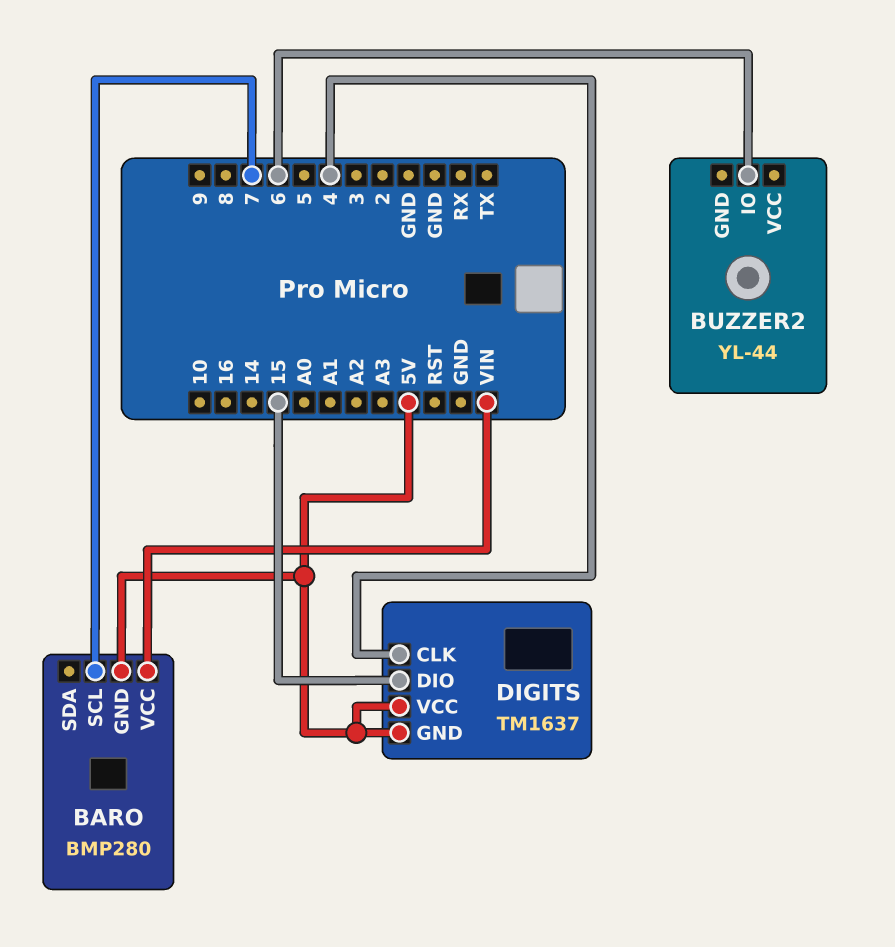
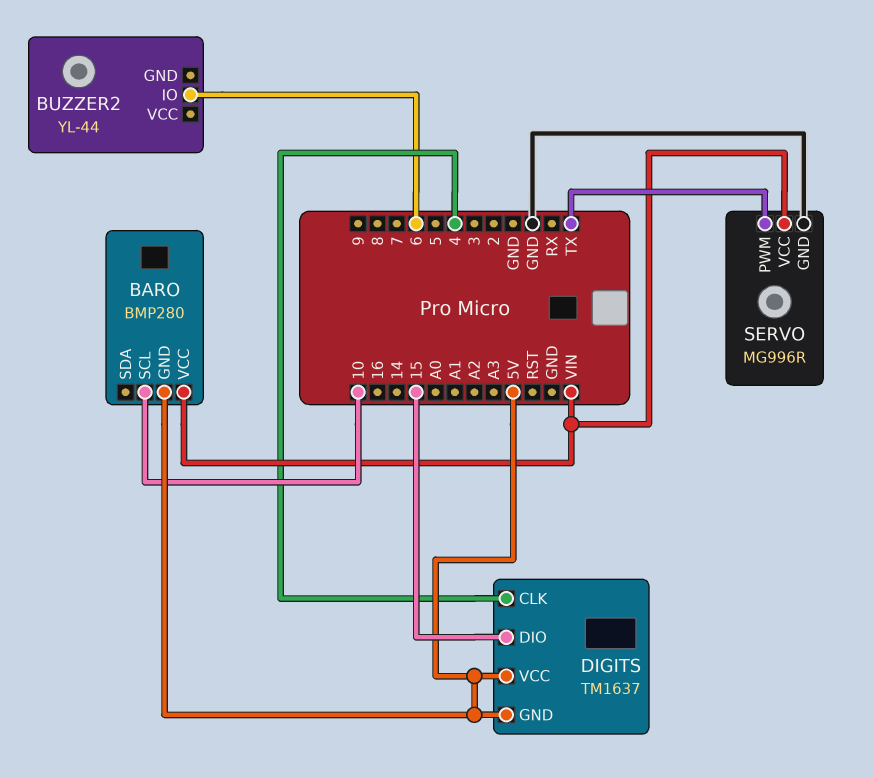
BARO pin SCL: 7 -> 10
SERVO: none -> MG996R
SERVO pin GND: none -> GND
SERVO pin PWM: none -> TX
SERVO pin VCC: none -> VIN

